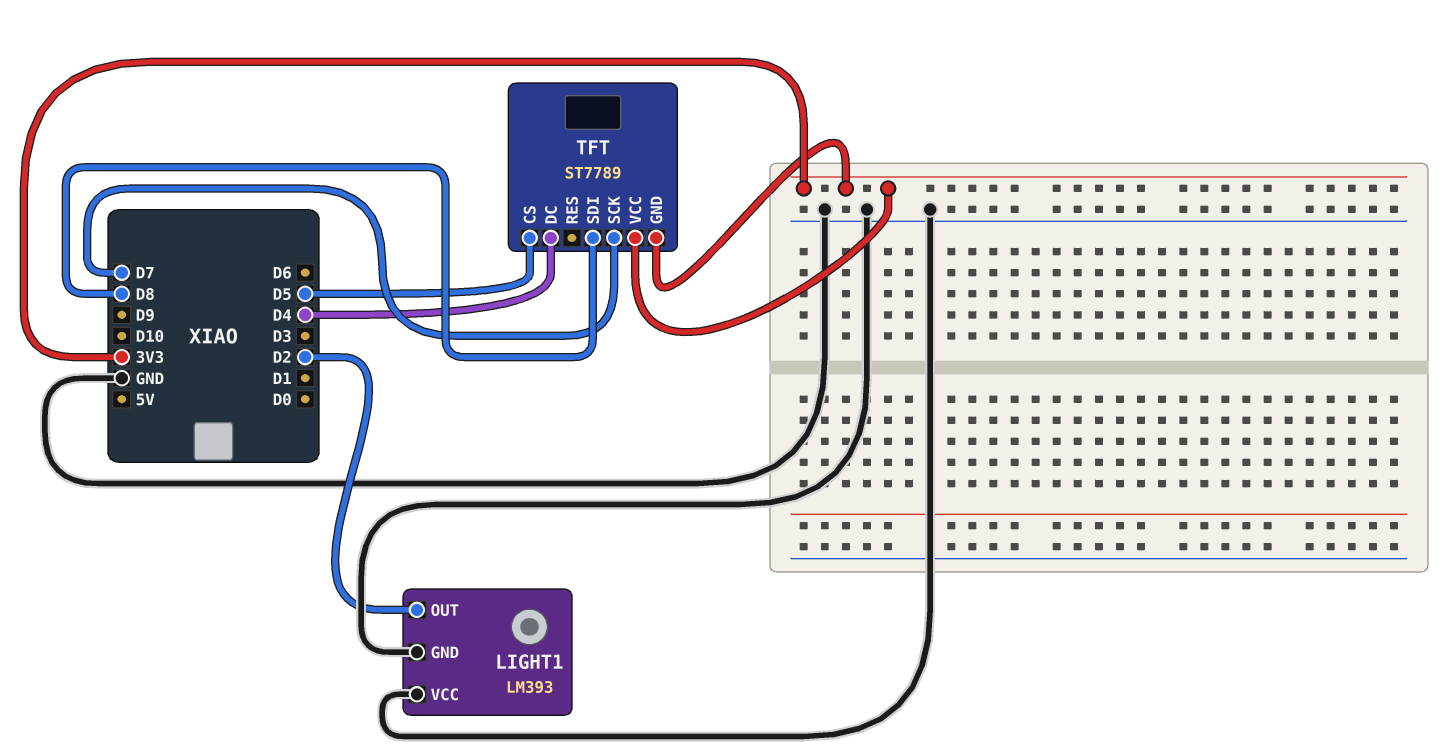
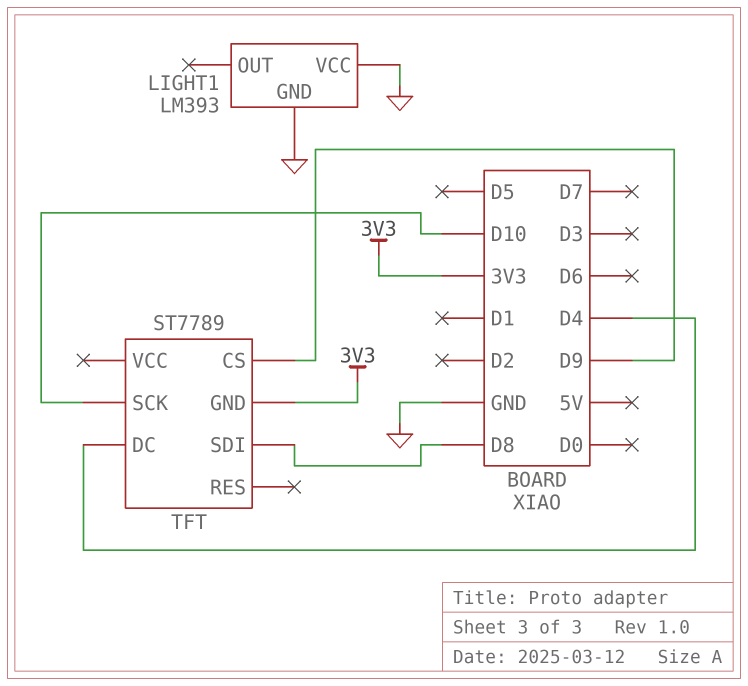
LIGHT1 pin OUT: D2 -> none
TFT pin CS: D5 -> D9
TFT pin SCK: D7 -> D10
TFT pin VCC: 3V3 -> none

